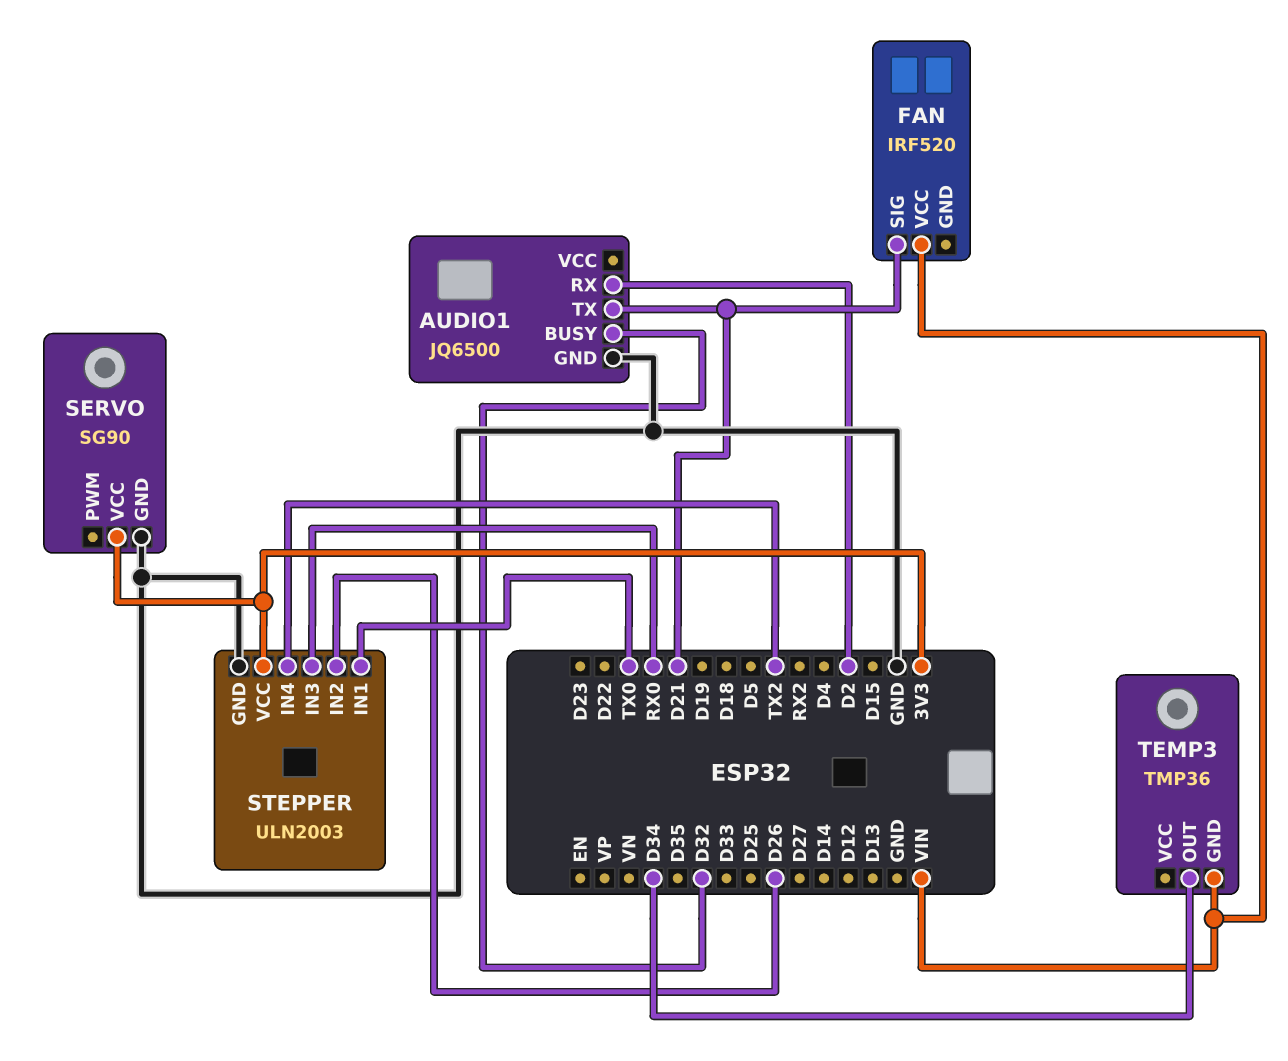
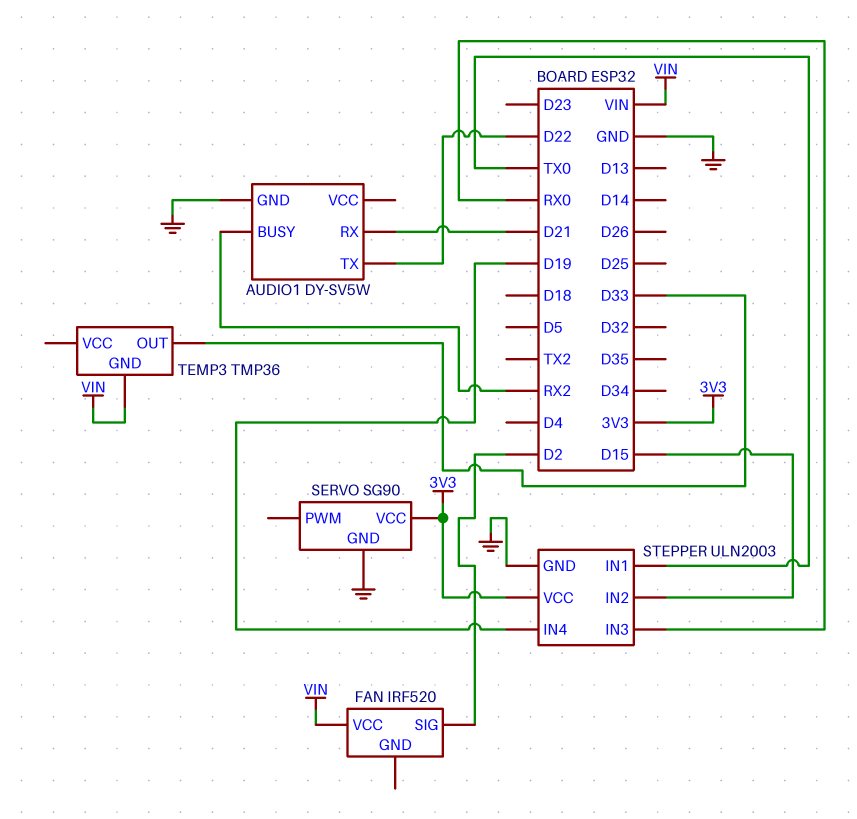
AUDIO1: JQ6500 -> DY-SV5W
AUDIO1 pin BUSY: D32 -> RX2
AUDIO1 pin RX: D2 -> D21
AUDIO1 pin TX: D21 -> D22
FAN pin SIG: D21 -> D2
STEPPER pin IN2: D26 -> D15
STEPPER pin IN4: TX2 -> D19
TEMP3 pin OUT: D34 -> D33

